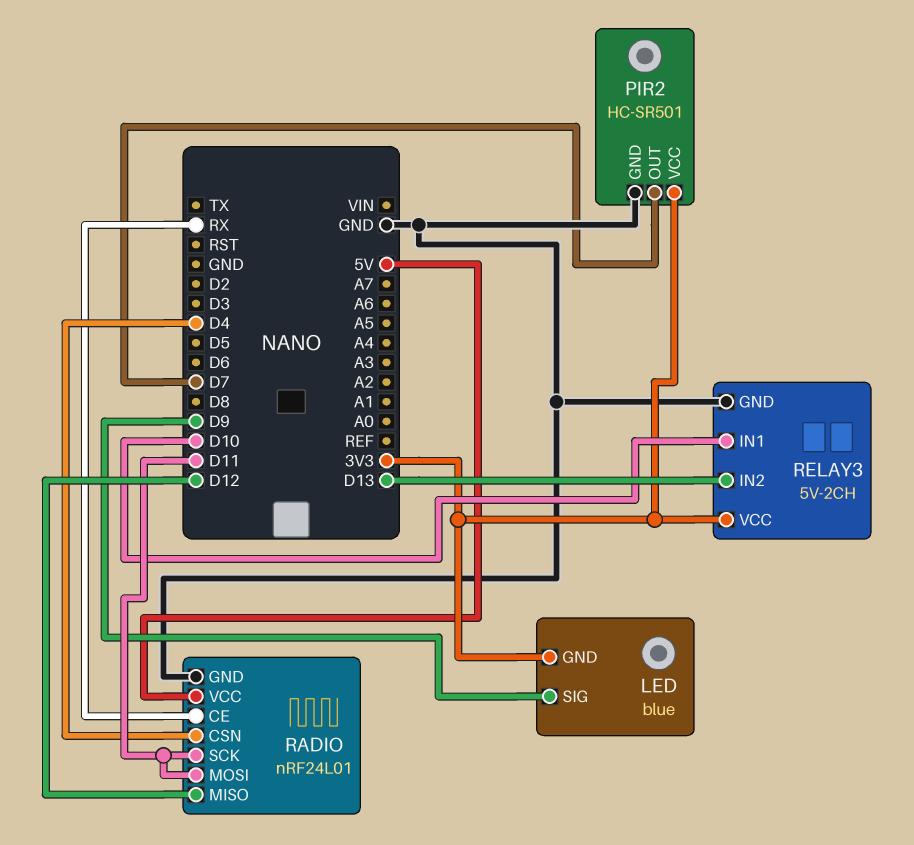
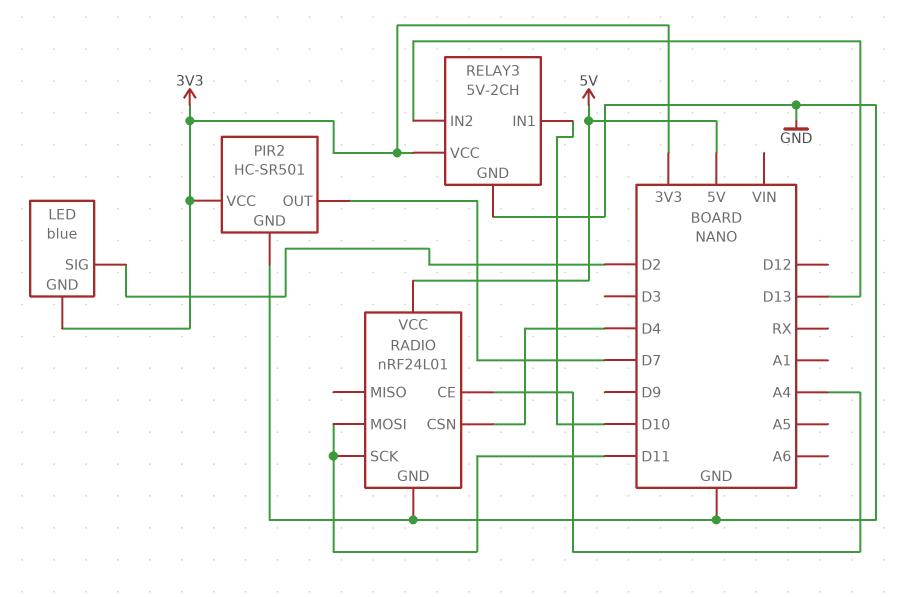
LED pin SIG: D9 -> D2
RADIO pin CE: RX -> A4
RADIO pin MISO: D12 -> none

